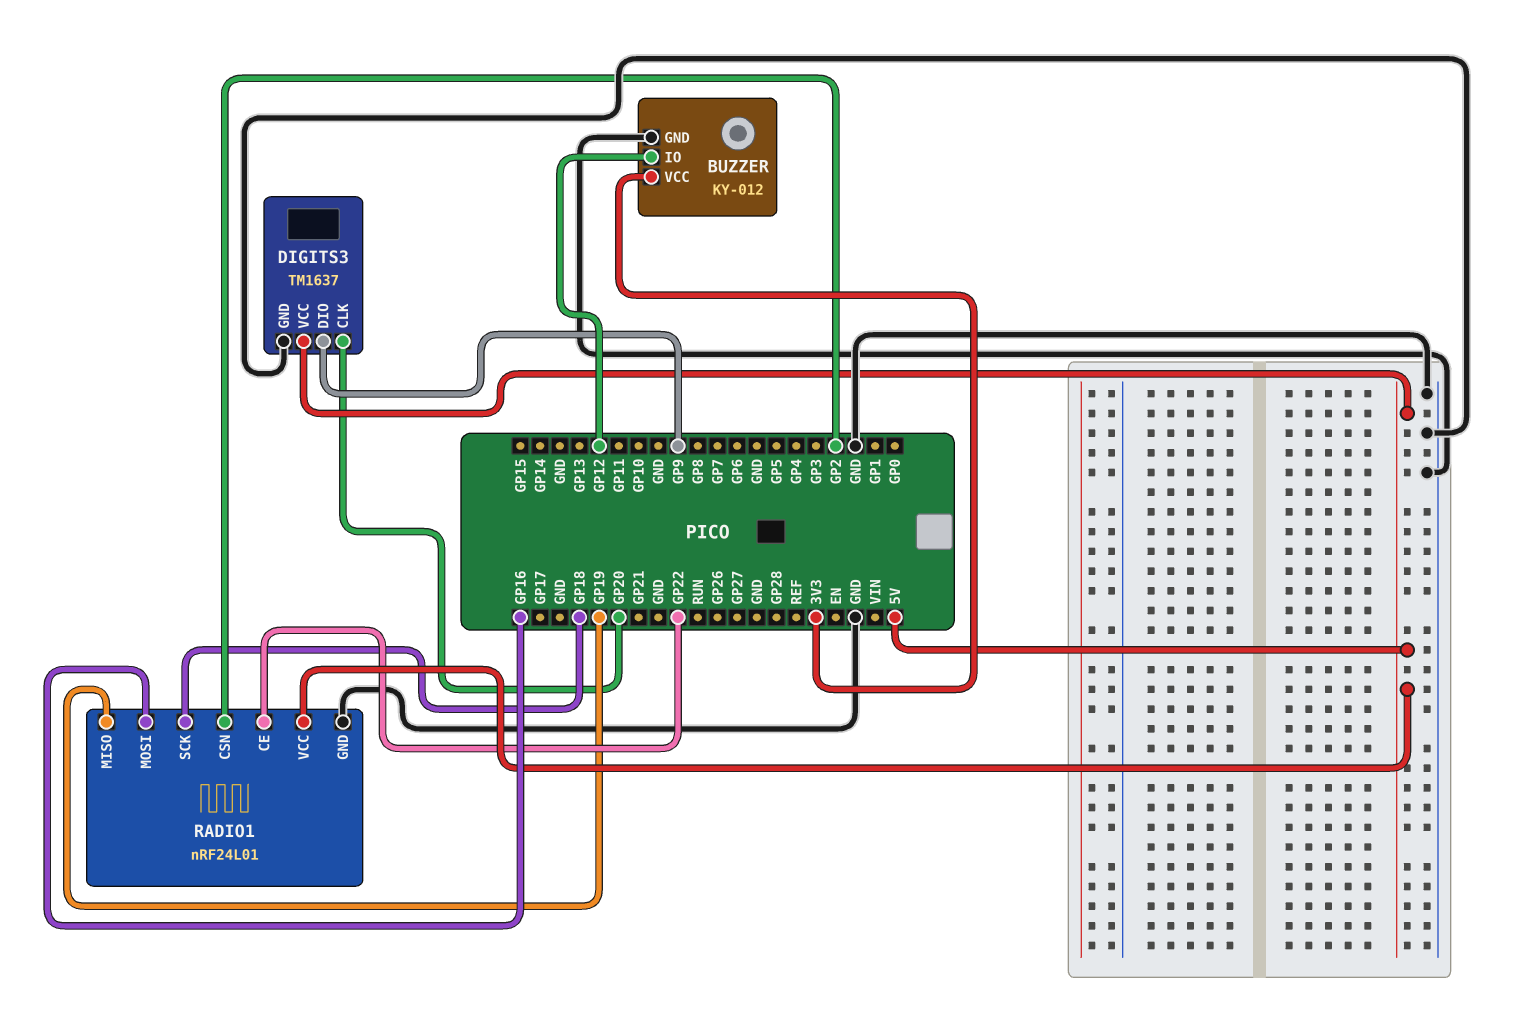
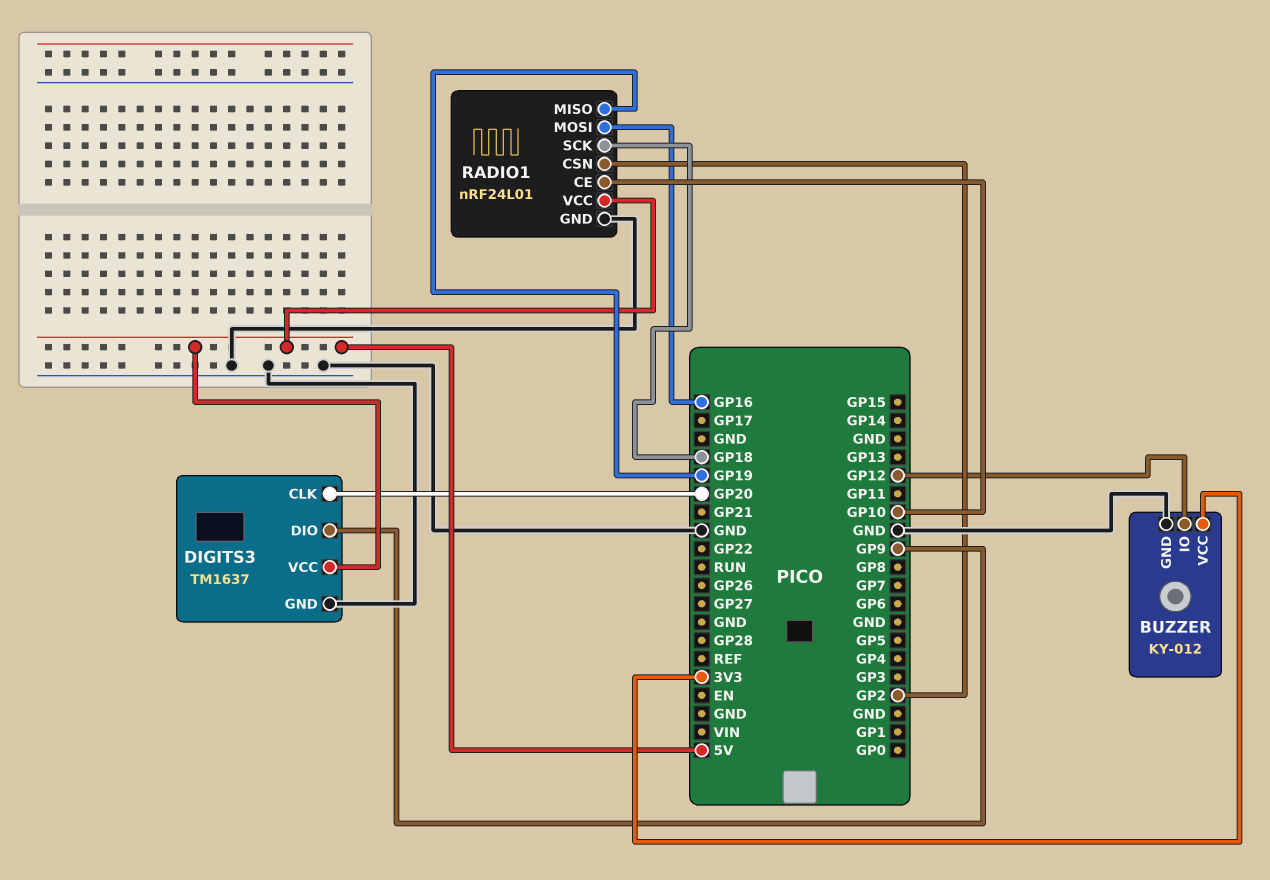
RADIO1 pin CE: GP22 -> GP10

